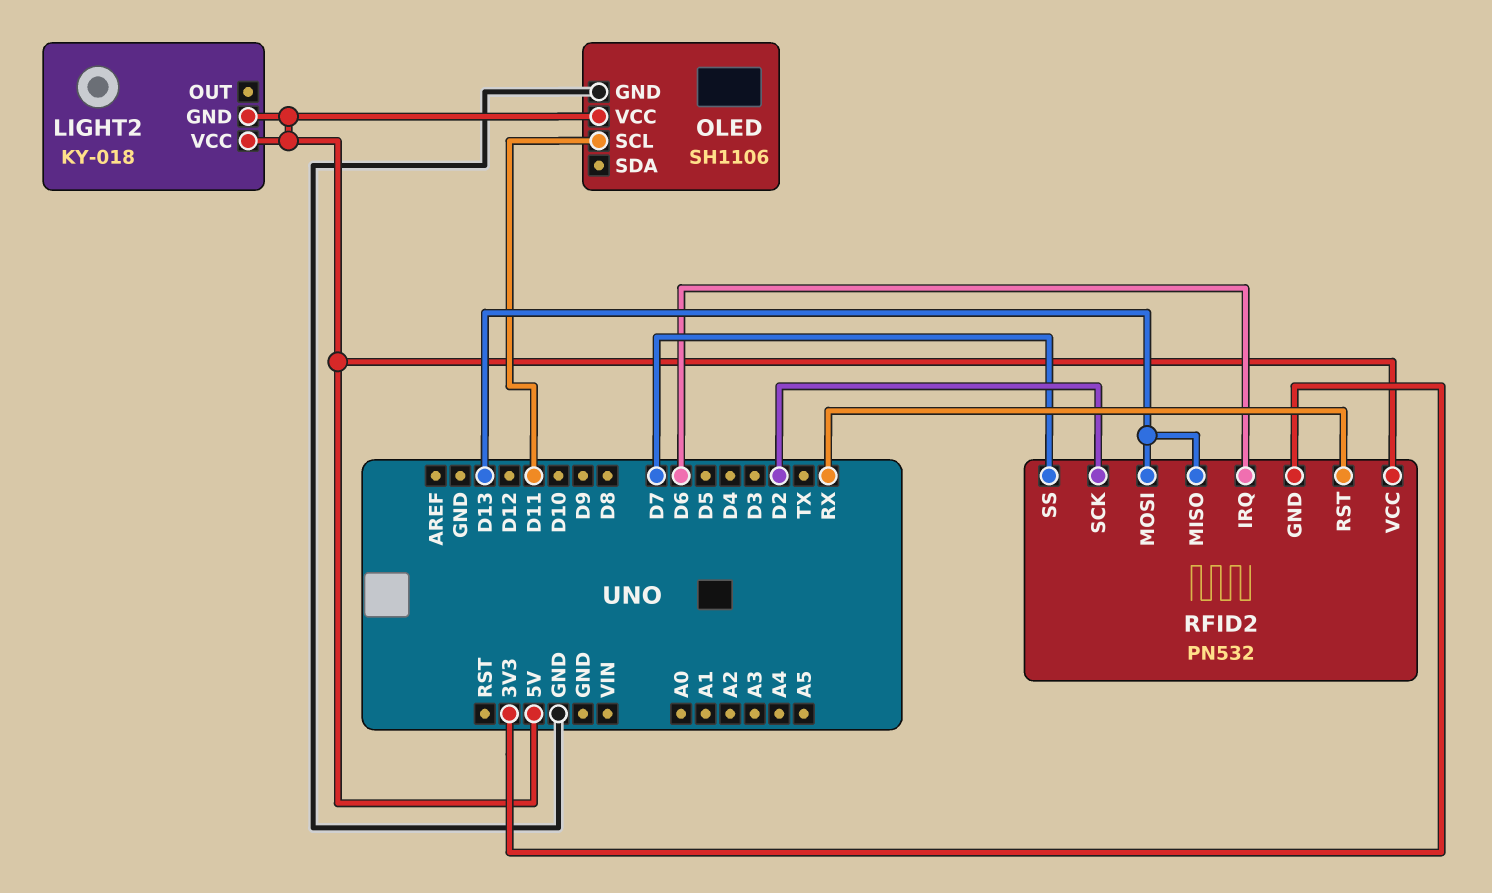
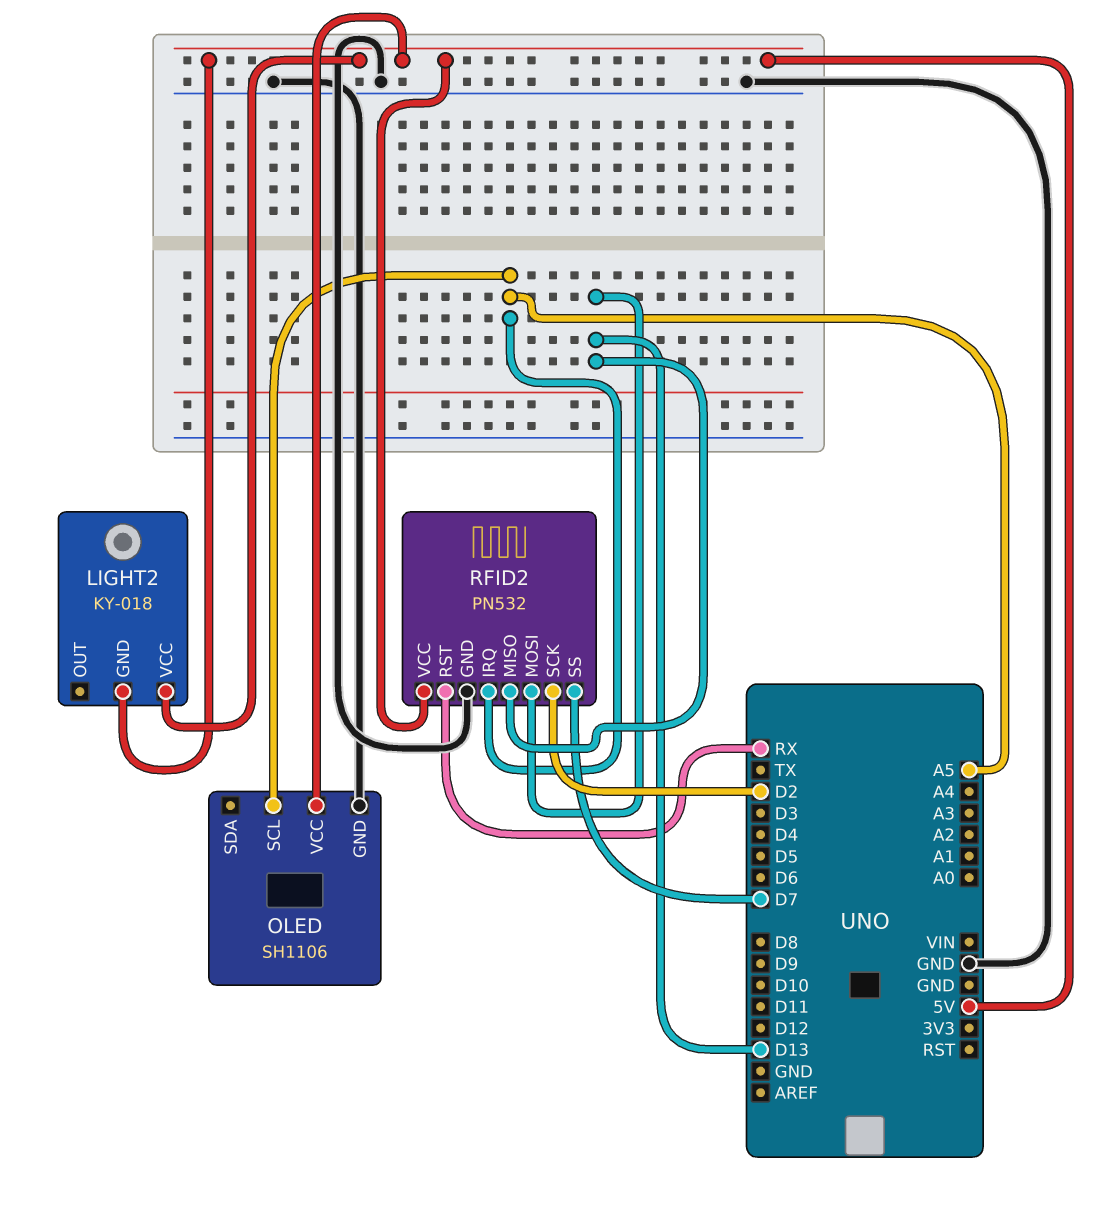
OLED pin SCL: D11 -> A5
RFID2 pin GND: 3V3 -> GND
RFID2 pin IRQ: D6 -> A5

